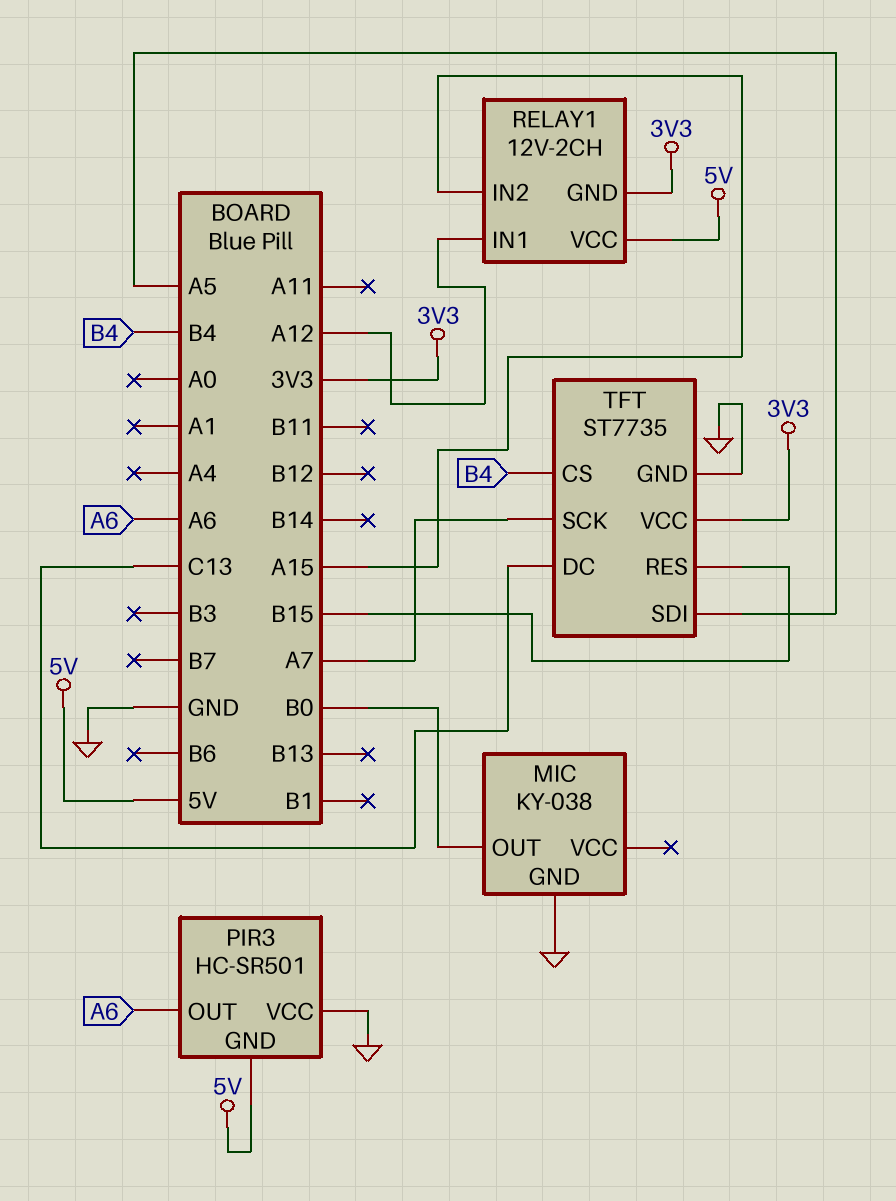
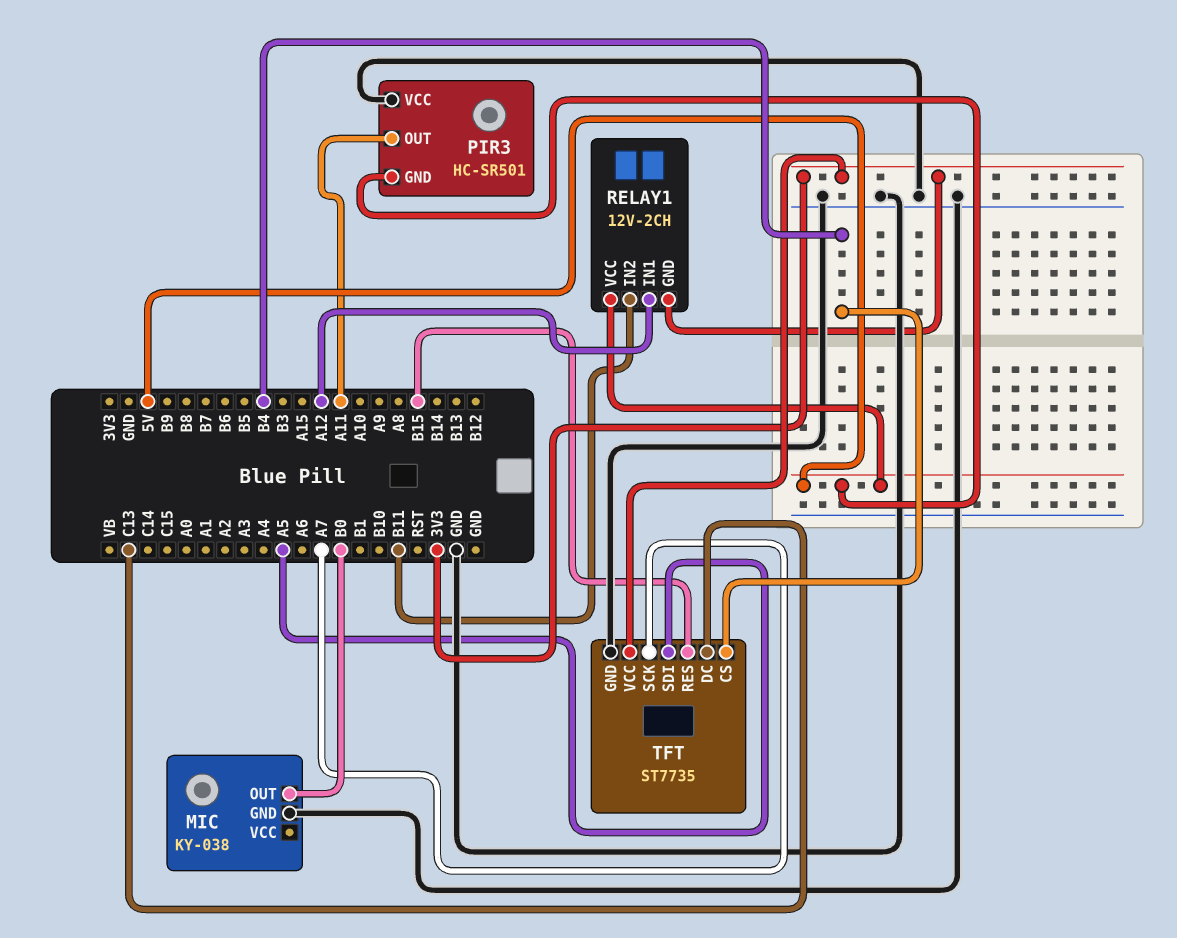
PIR3 pin OUT: A6 -> A11
RELAY1 pin IN2: A15 -> B11

